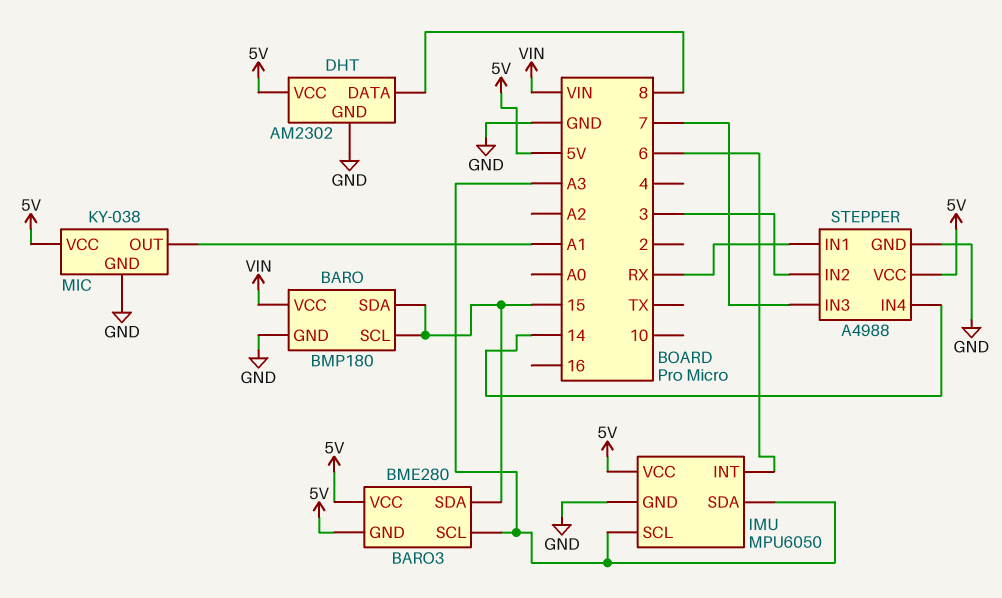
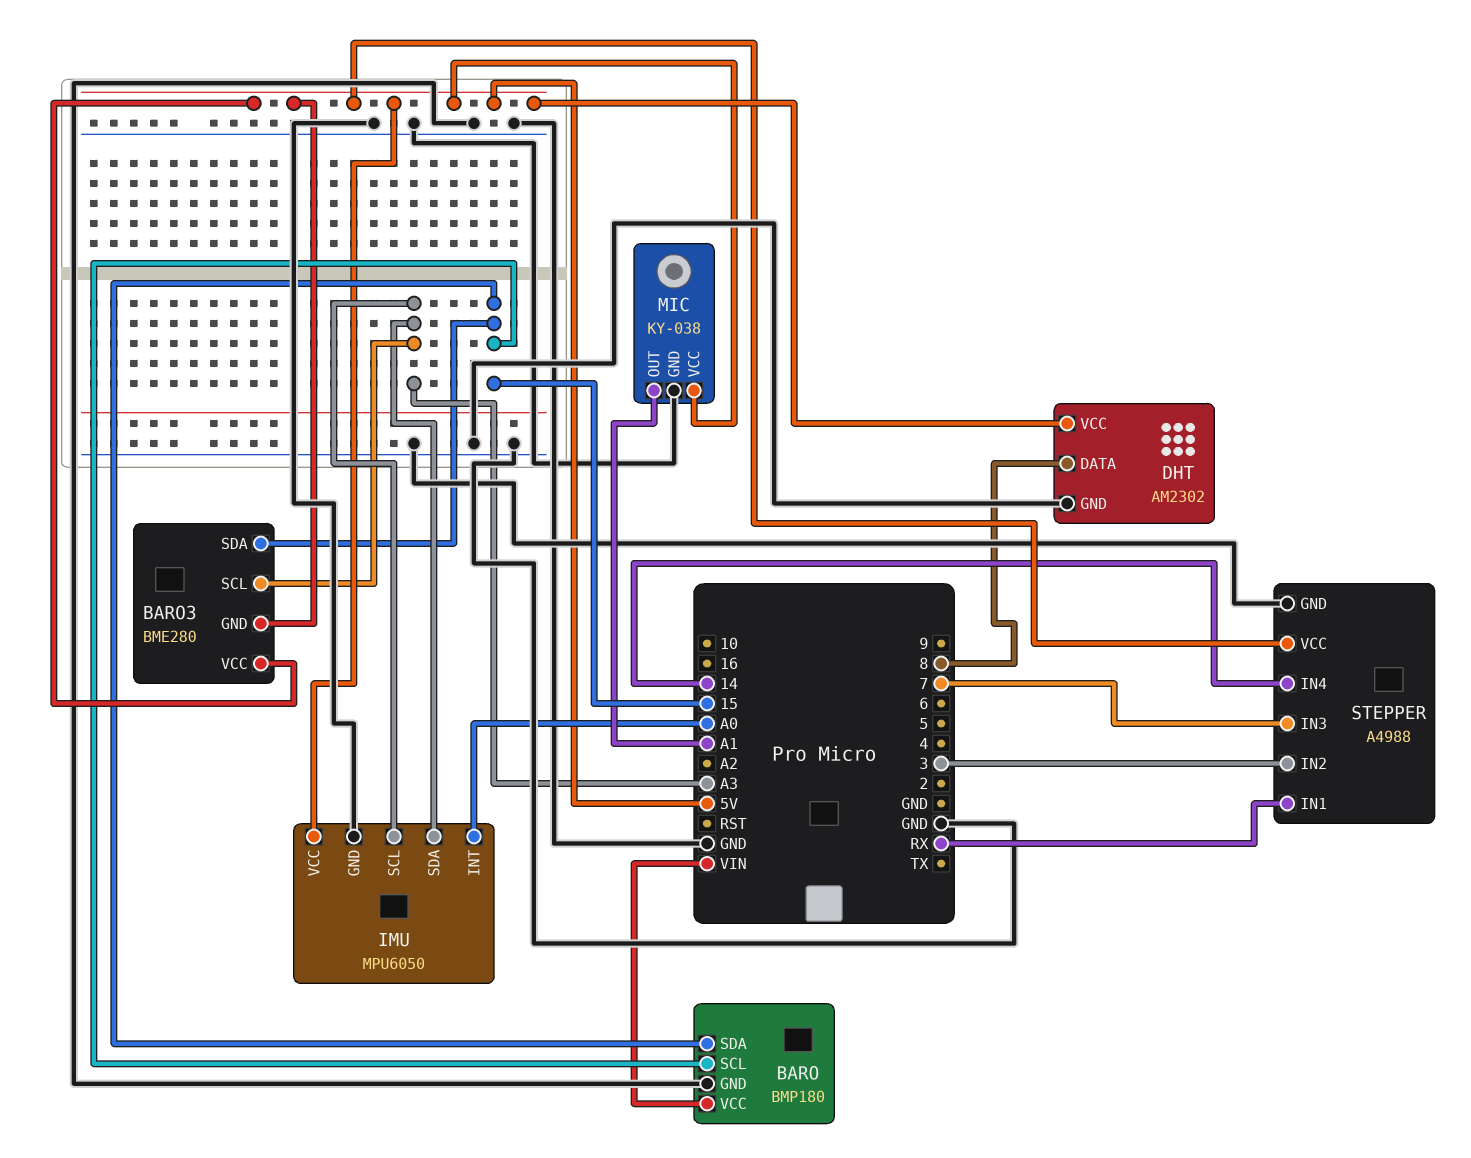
IMU pin INT: 6 -> A0

